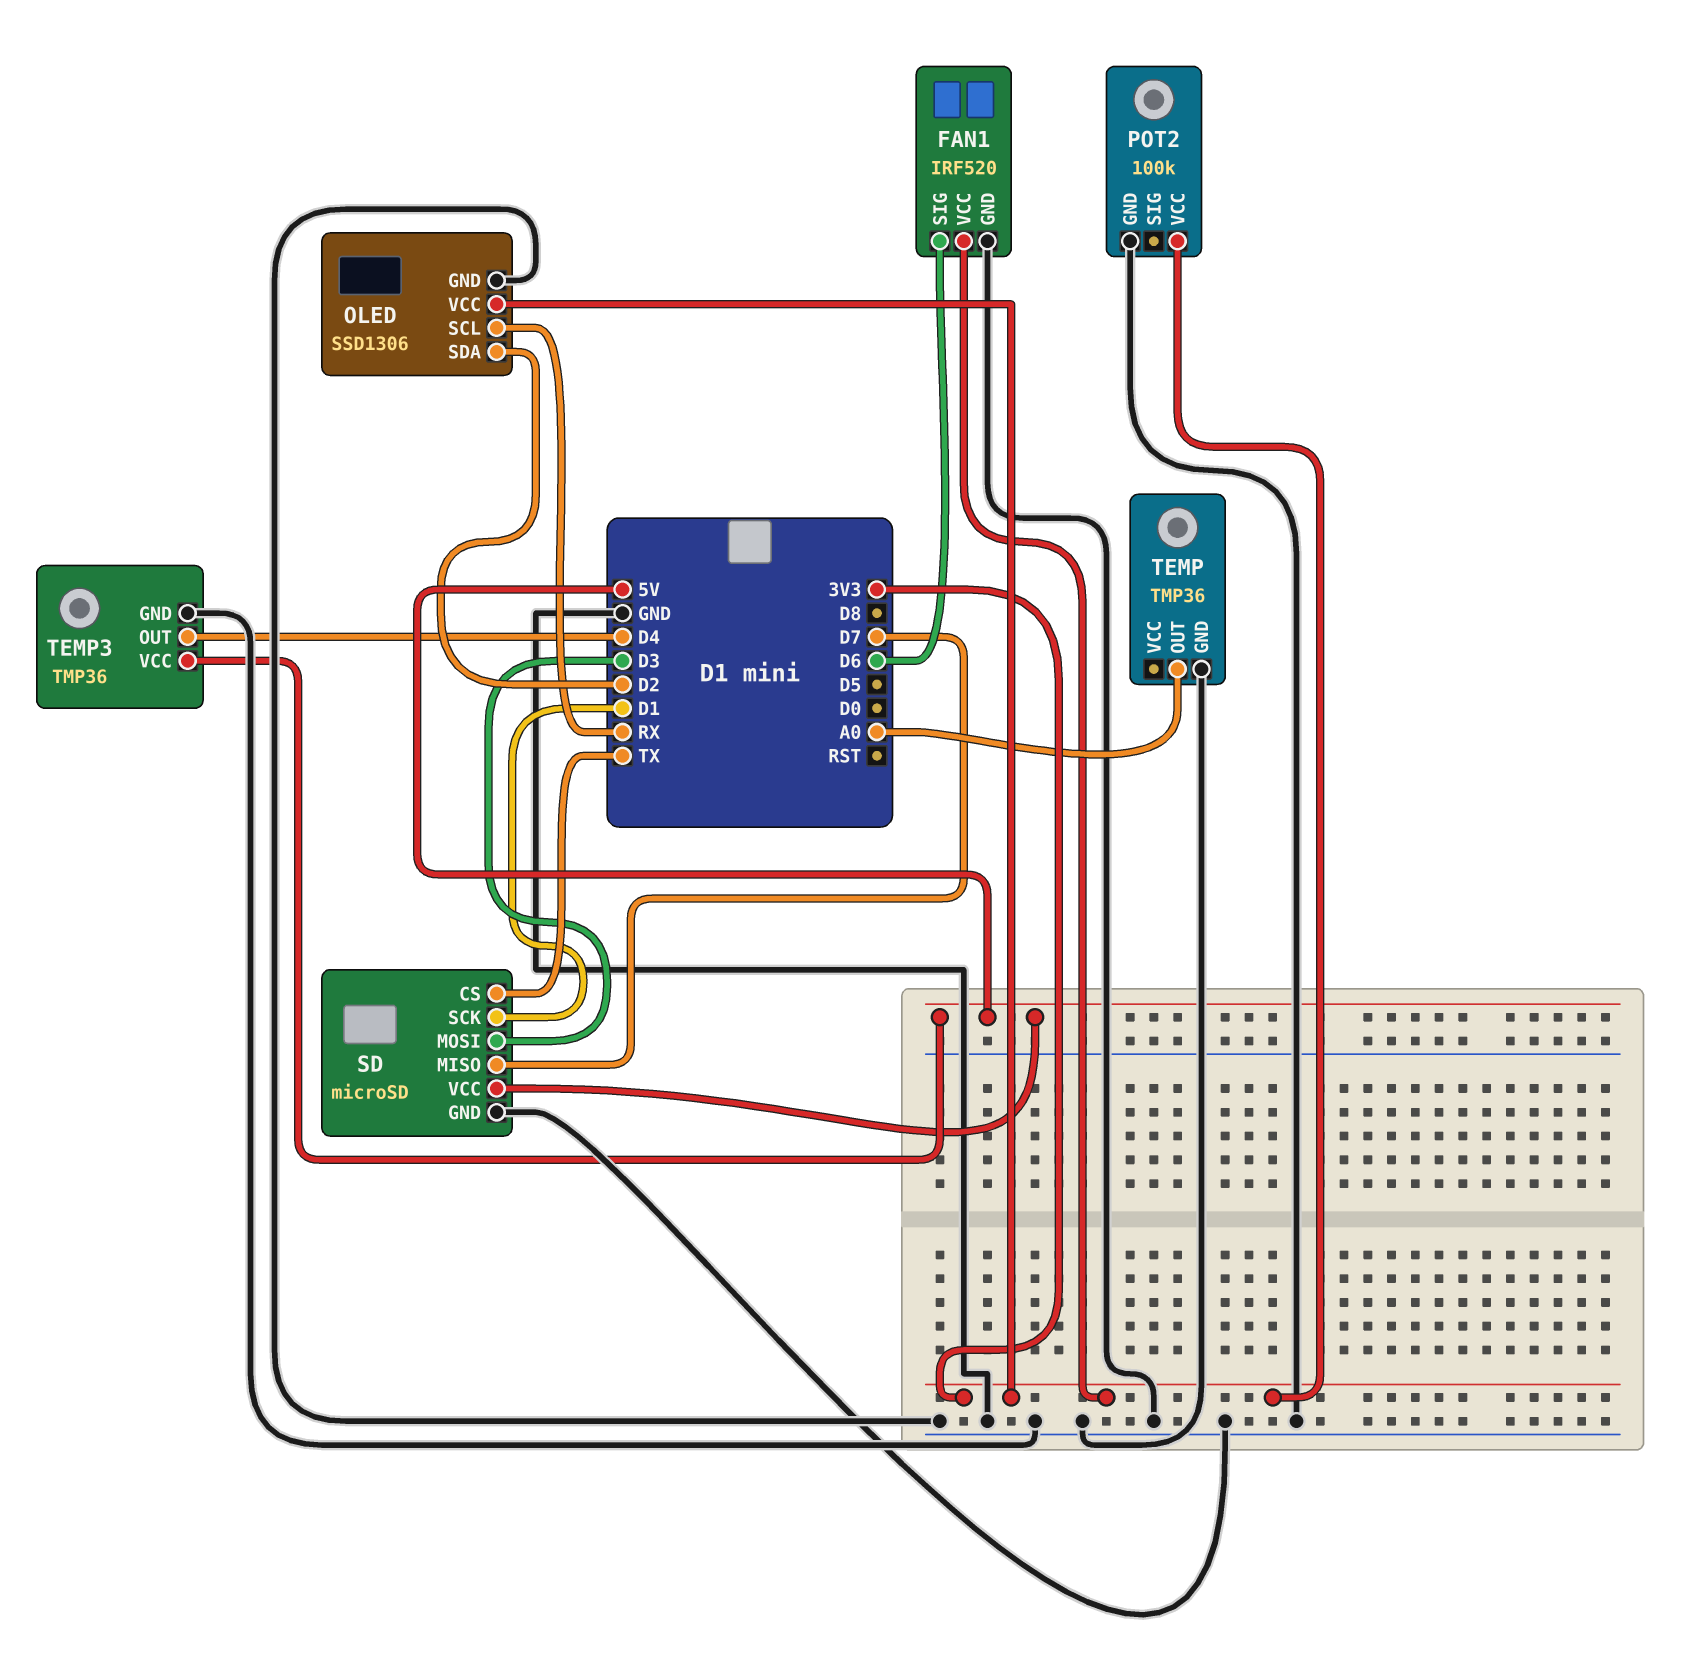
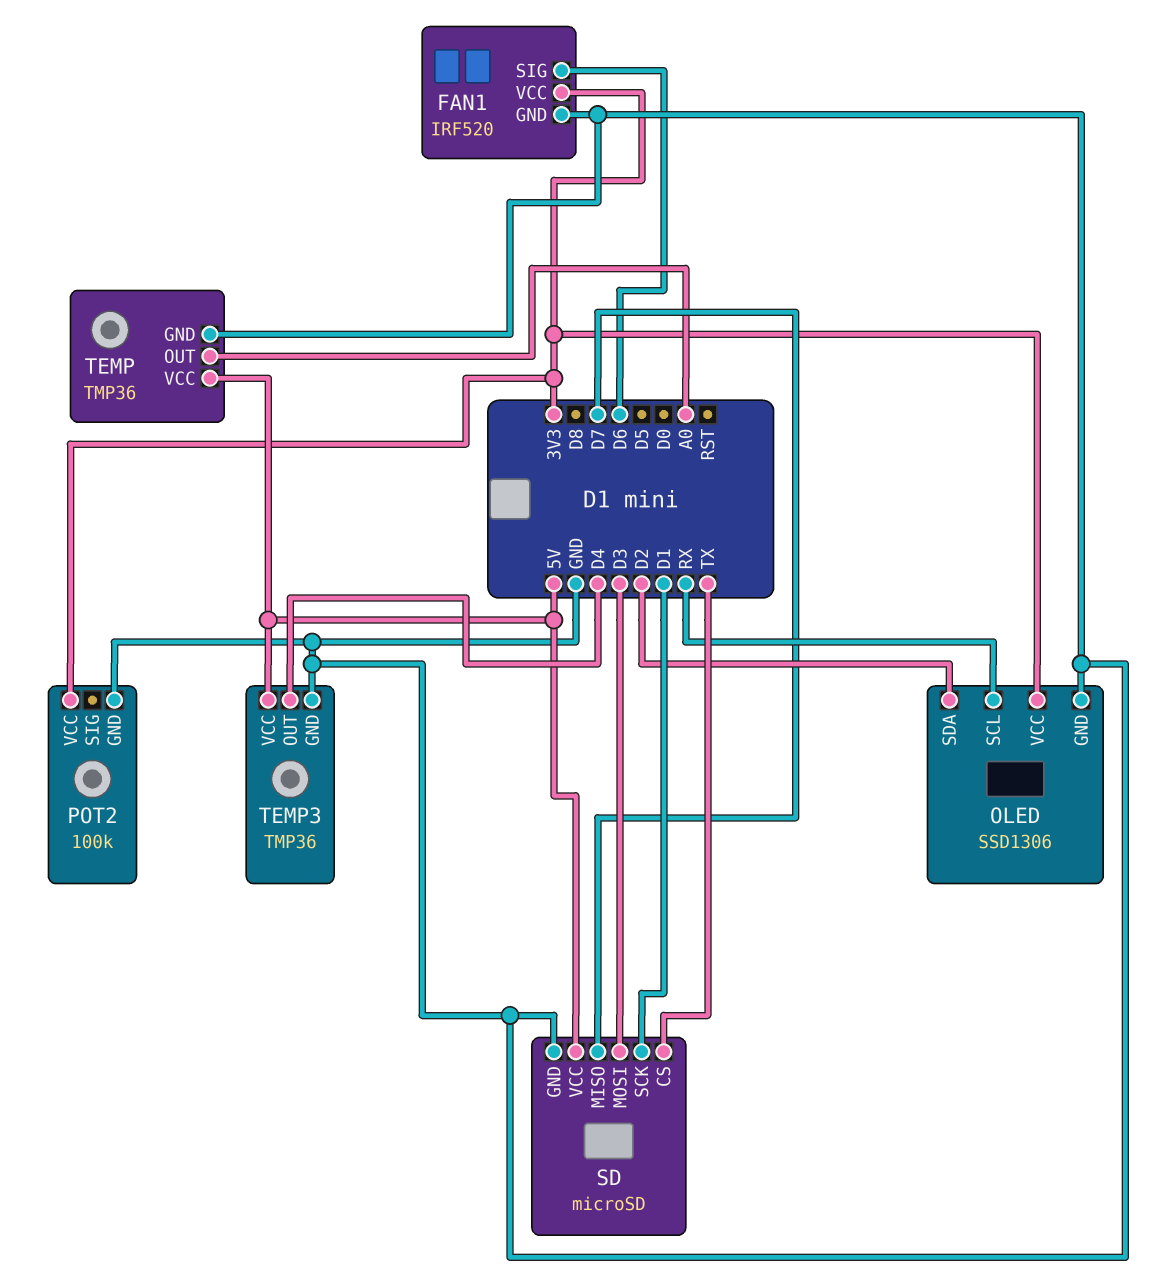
TEMP pin VCC: none -> 5V

